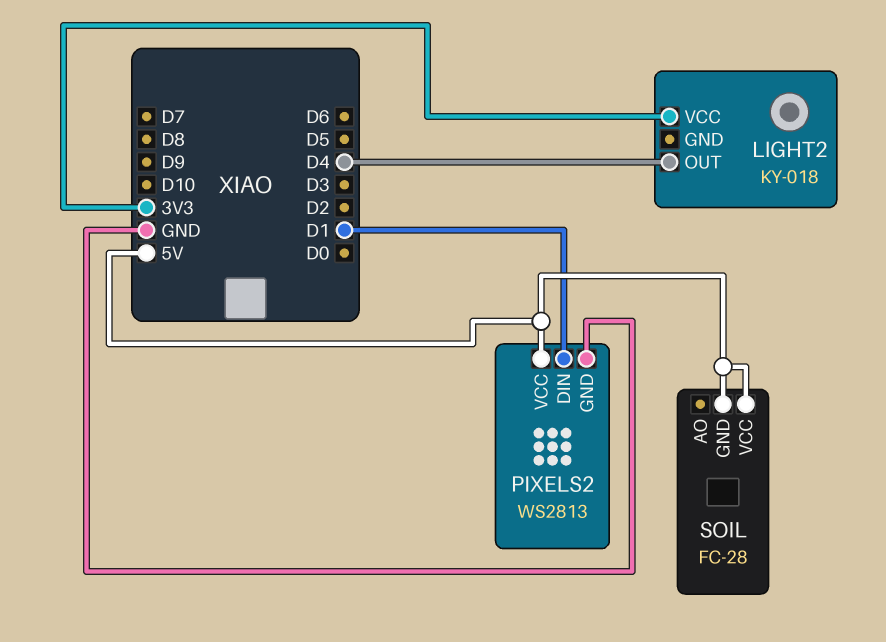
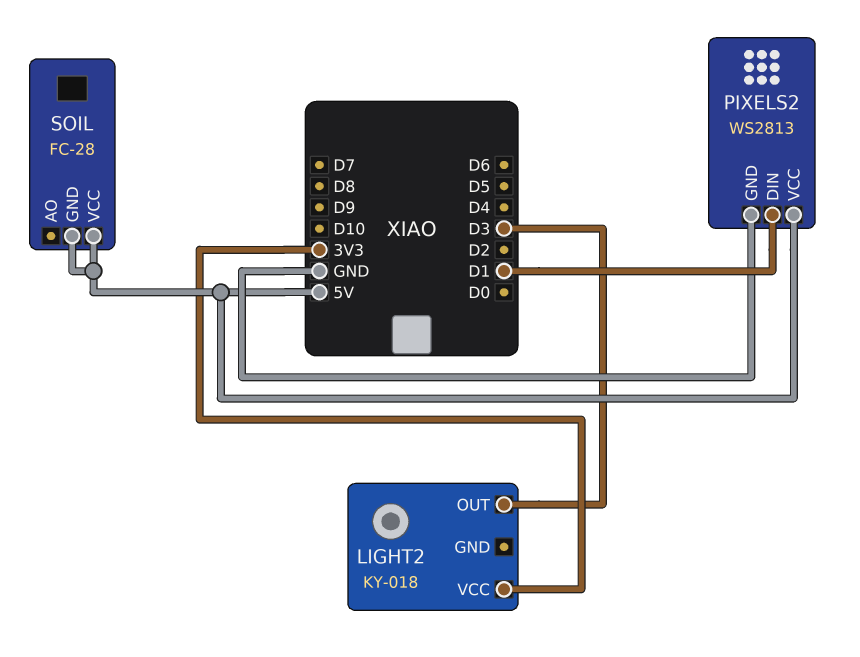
LIGHT2 pin OUT: D4 -> D3

